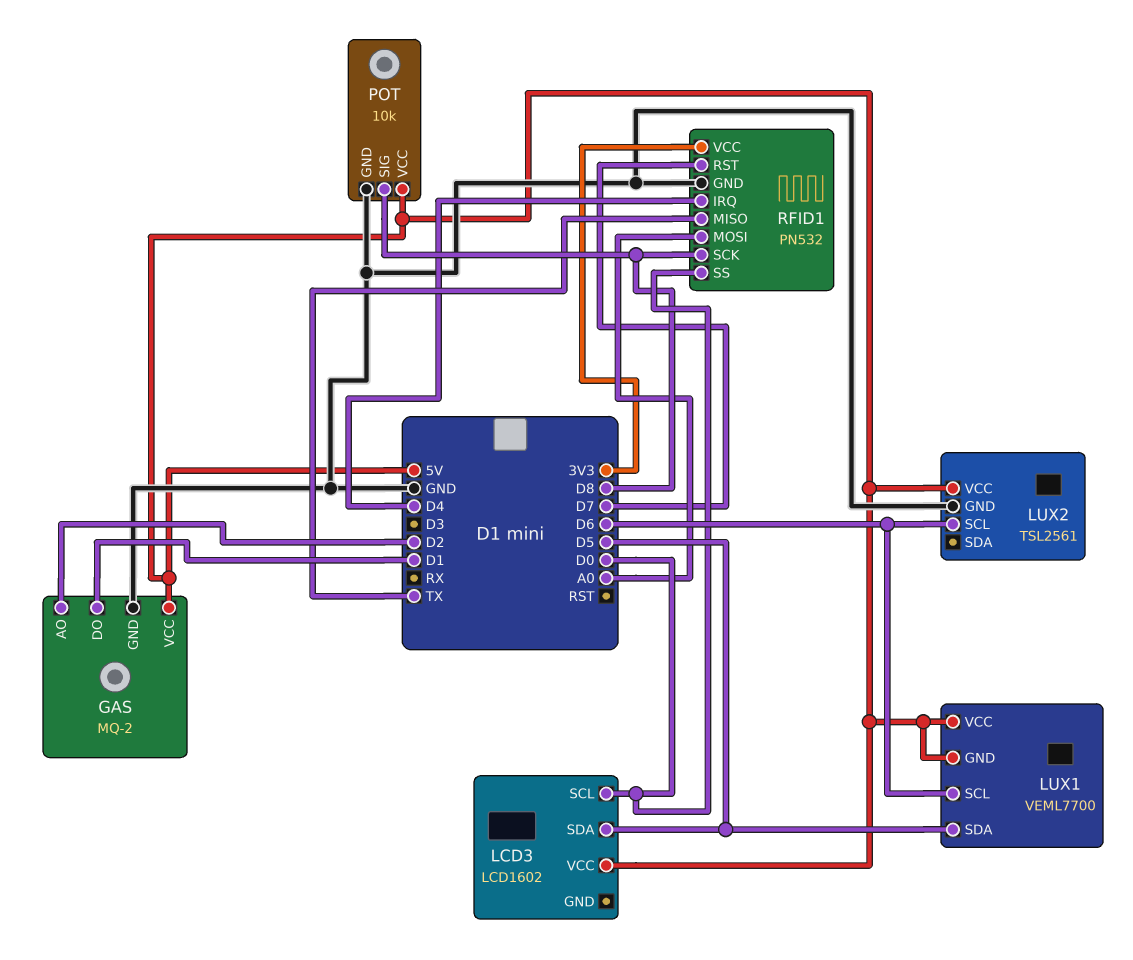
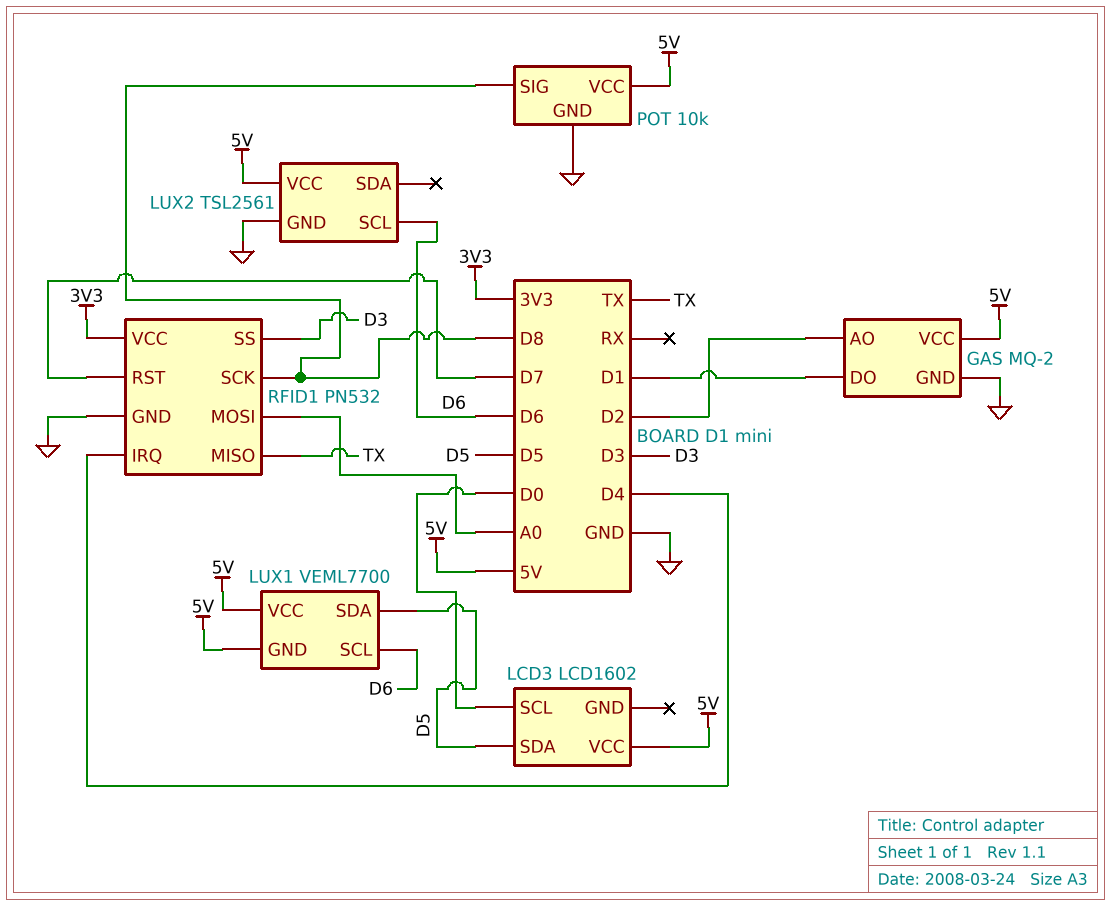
RFID1 pin SS: D0 -> D3

